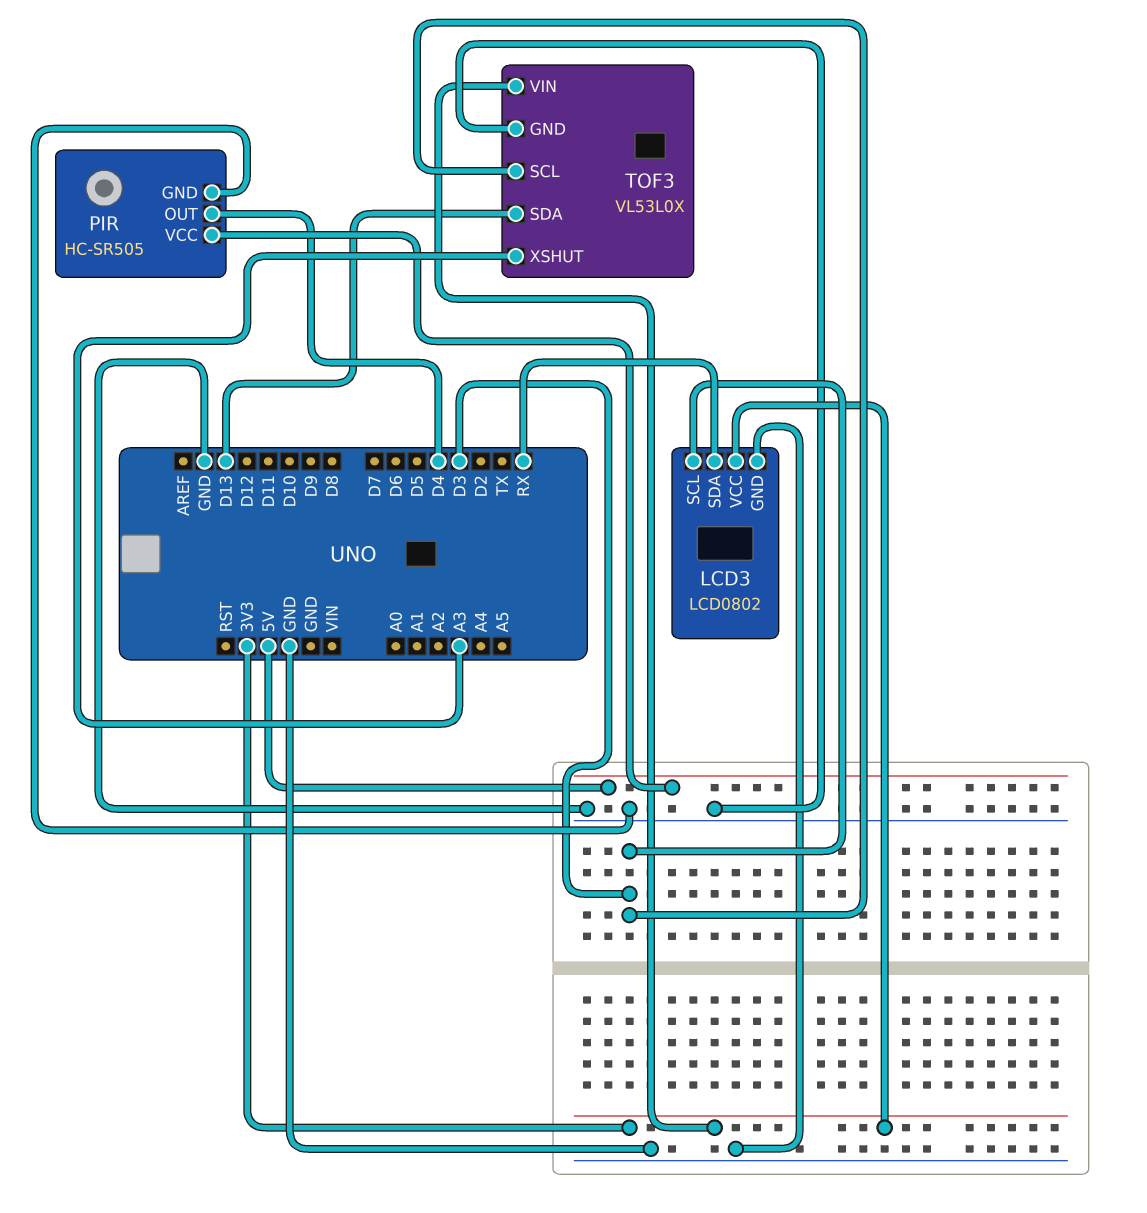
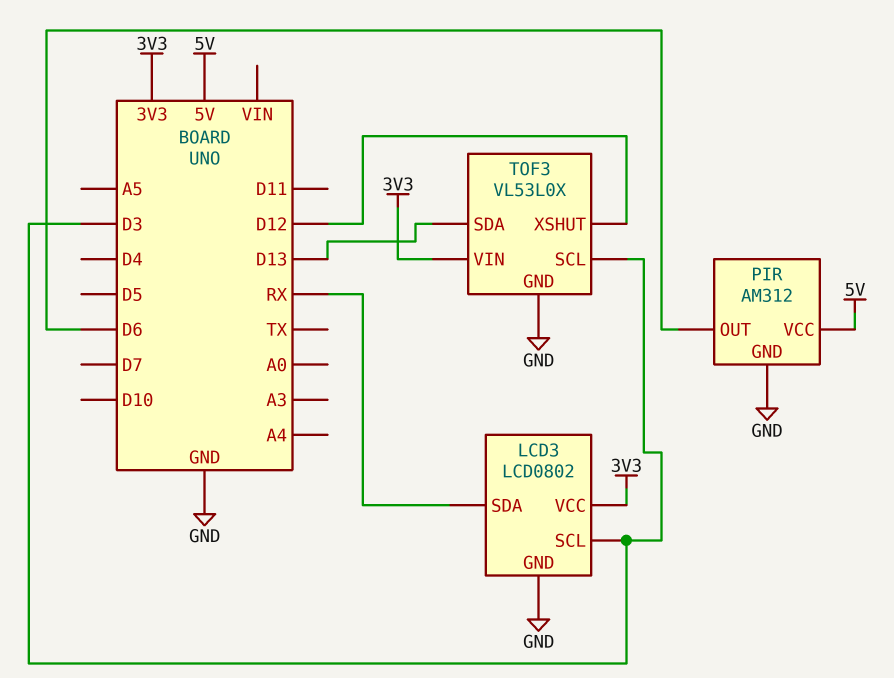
PIR: HC-SR505 -> AM312
PIR pin OUT: D4 -> D6
TOF3 pin XSHUT: A3 -> D12

